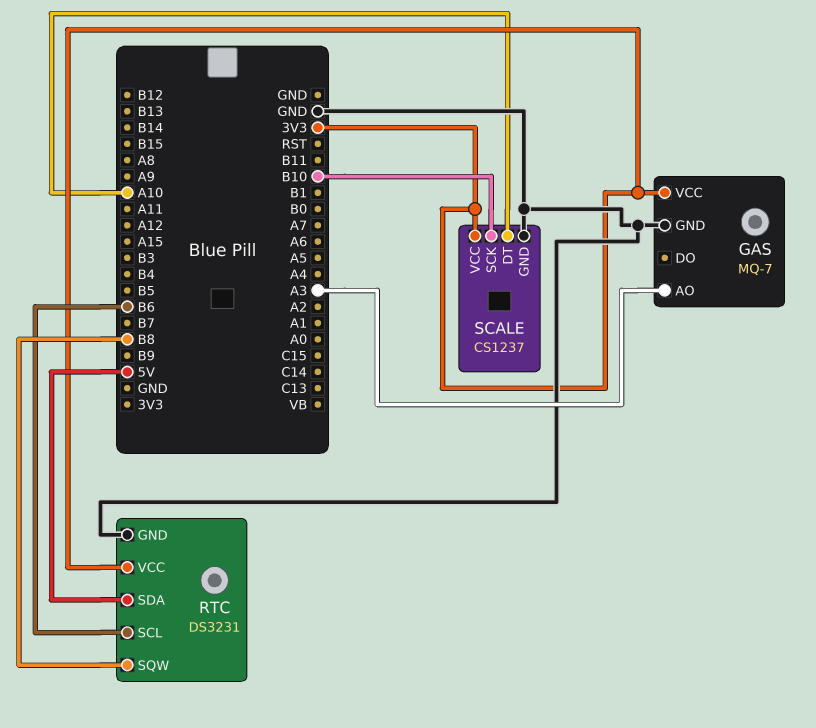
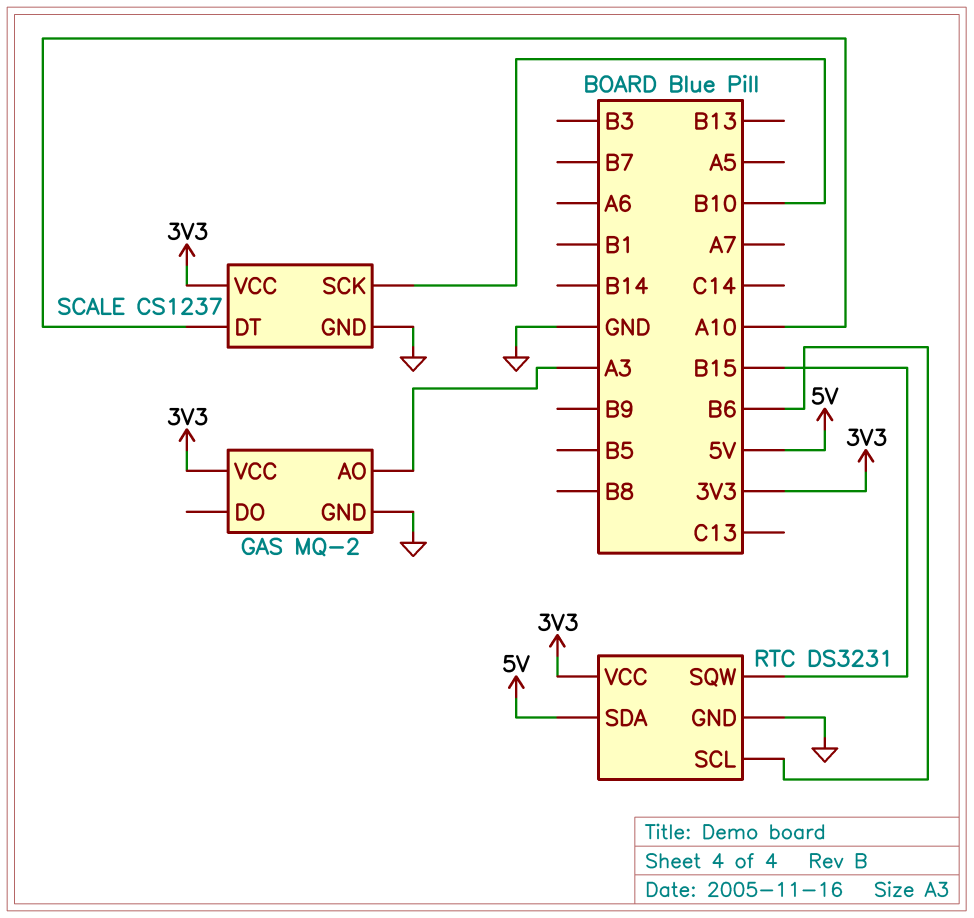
GAS: MQ-7 -> MQ-2
RTC pin SQW: B8 -> B15

